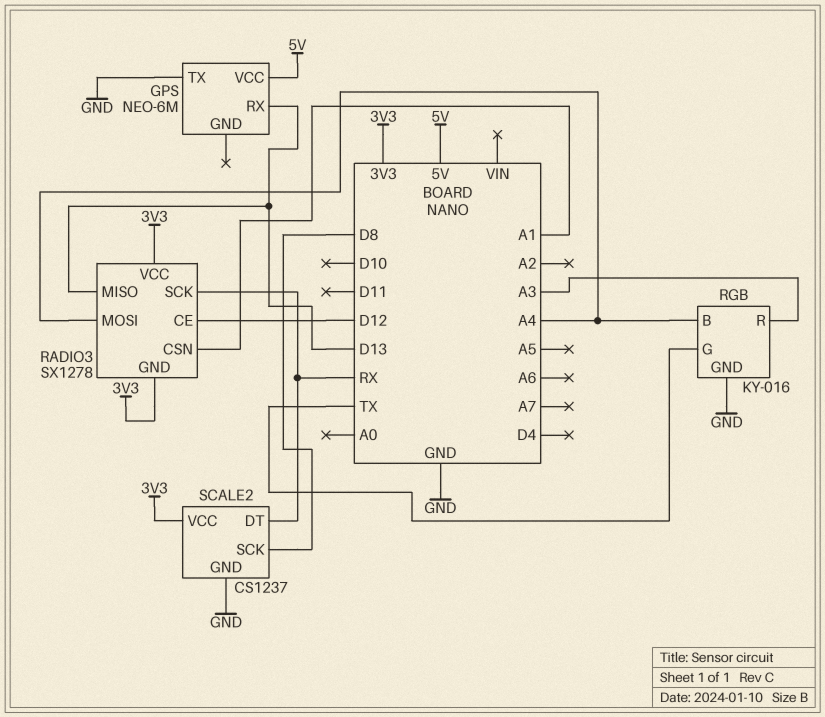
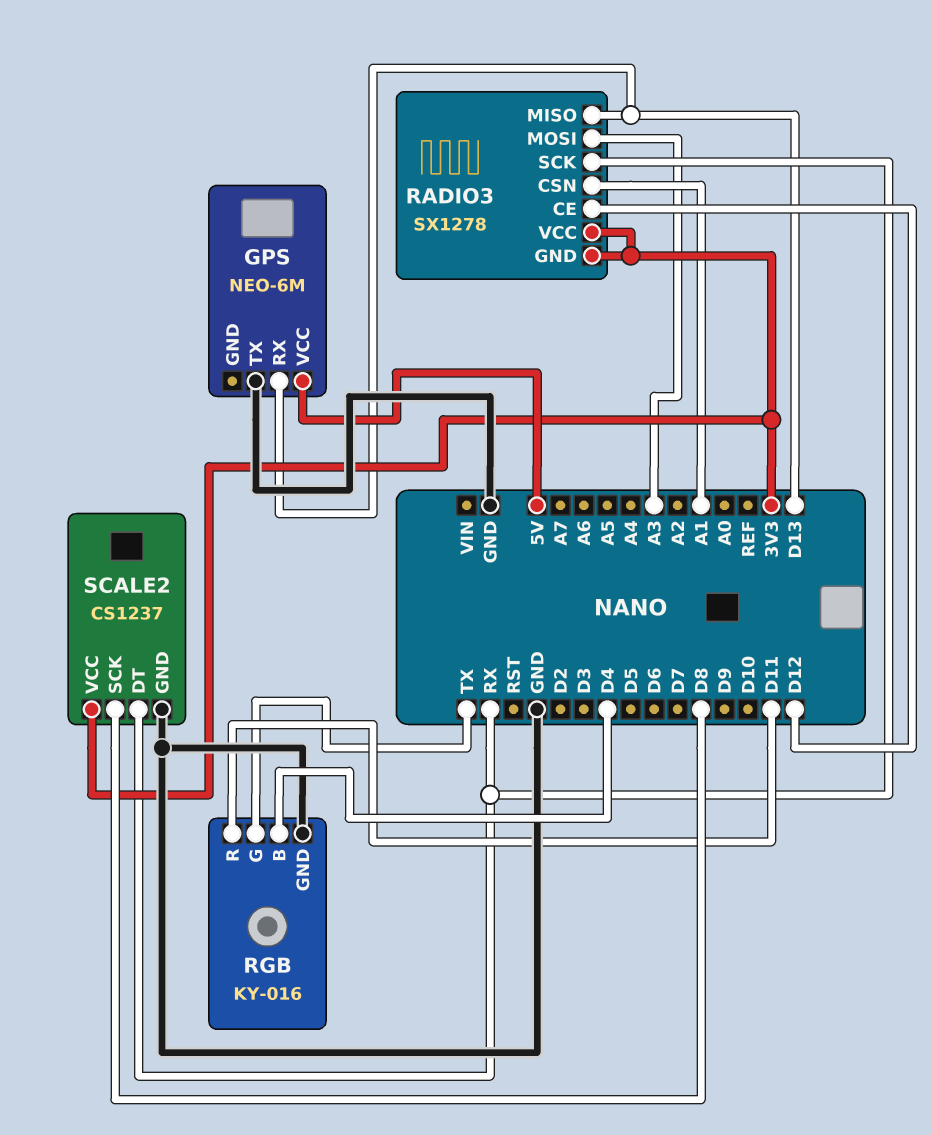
RADIO3 pin MOSI: A4 -> A3
RGB pin B: A4 -> D4
RGB pin R: A3 -> D11

